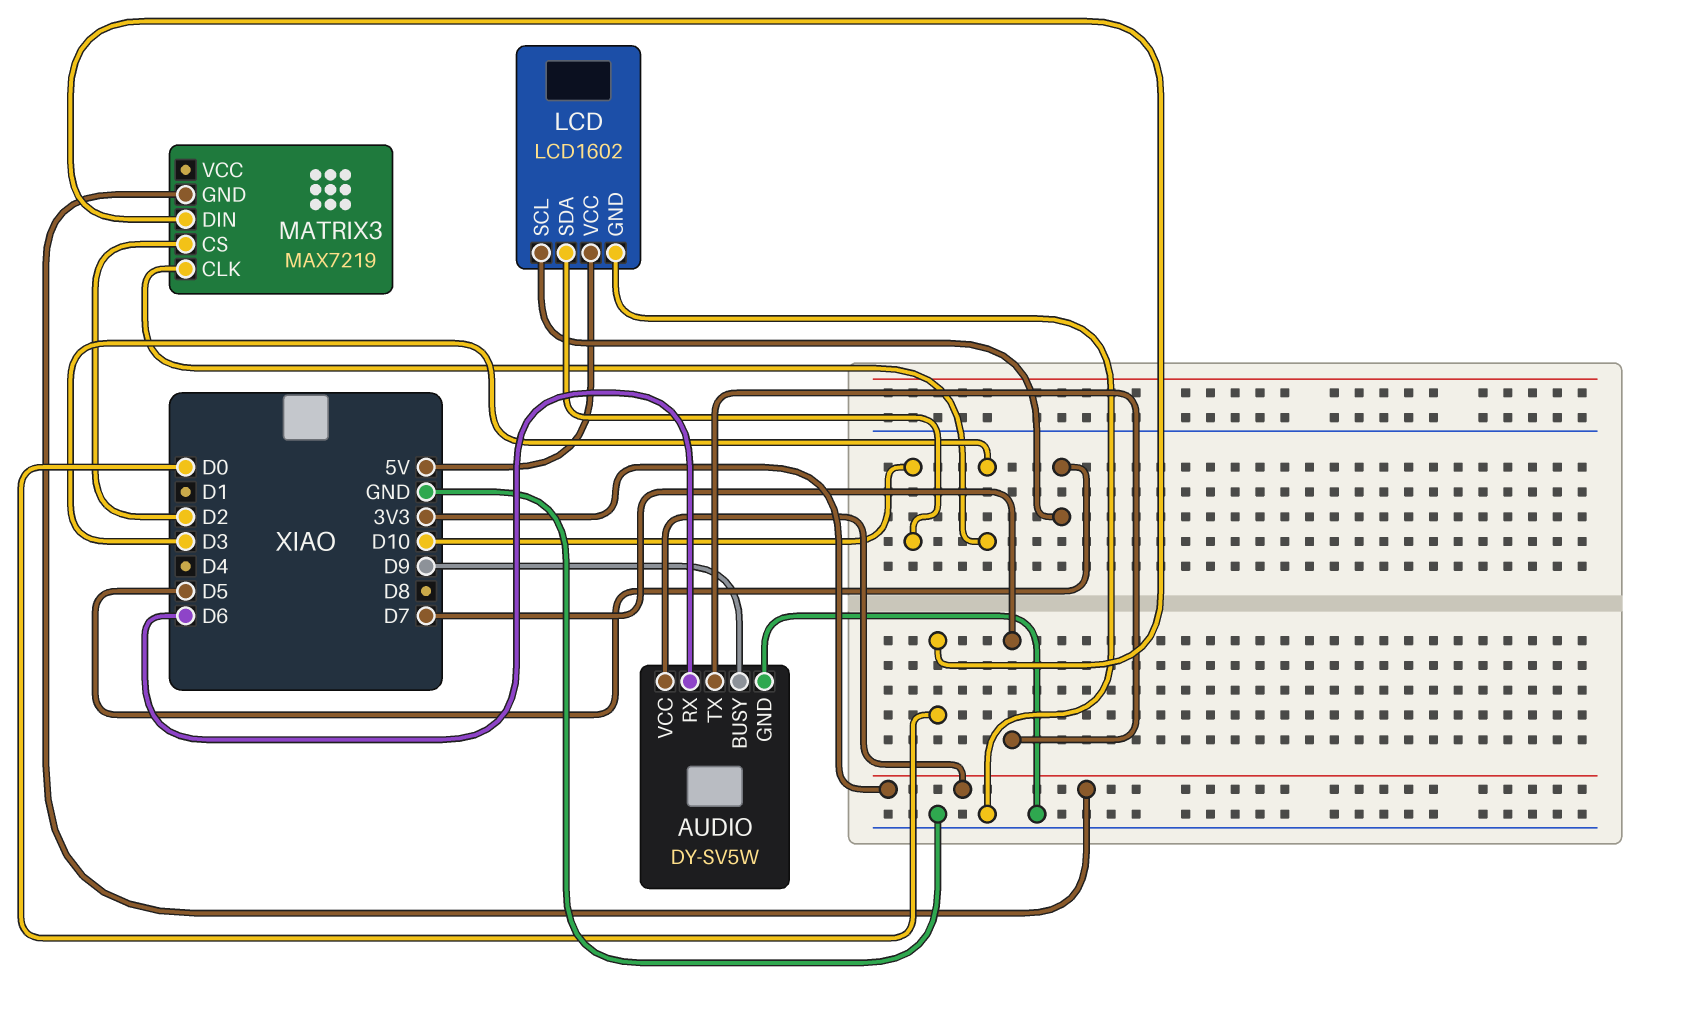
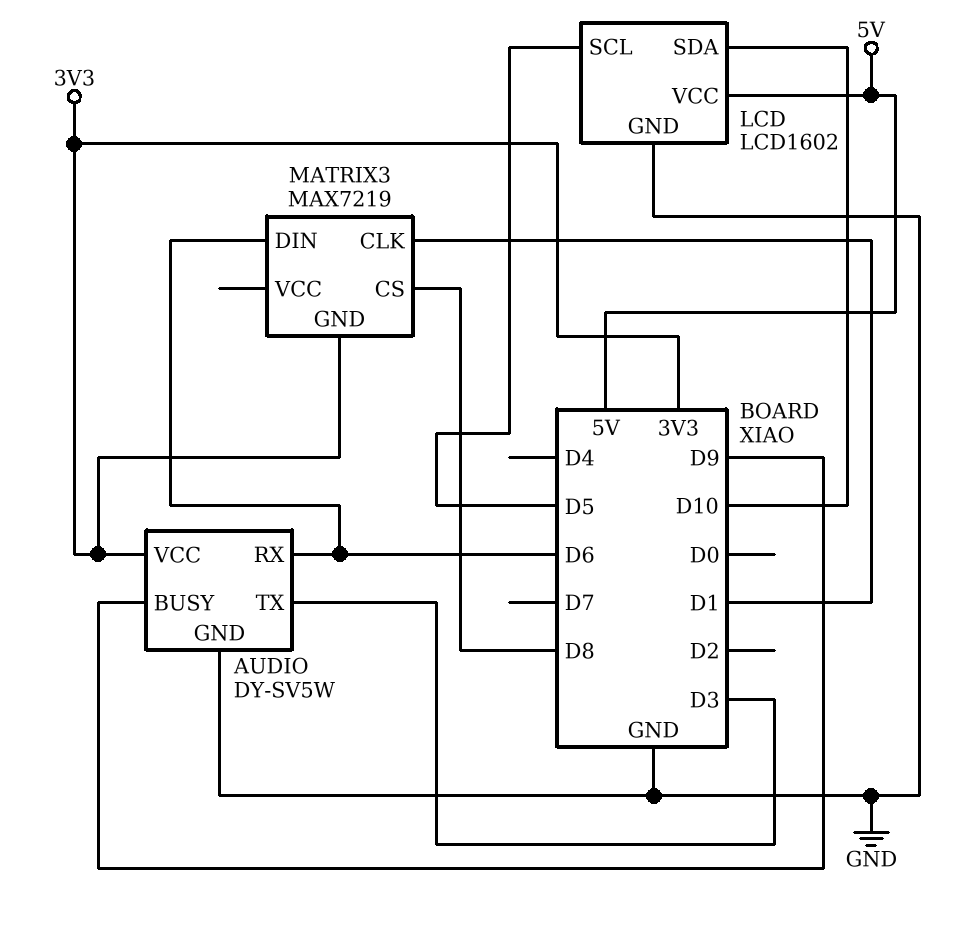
AUDIO pin TX: D7 -> D3
MATRIX3 pin CLK: D3 -> D1
MATRIX3 pin CS: D2 -> D8
MATRIX3 pin DIN: D0 -> D6

